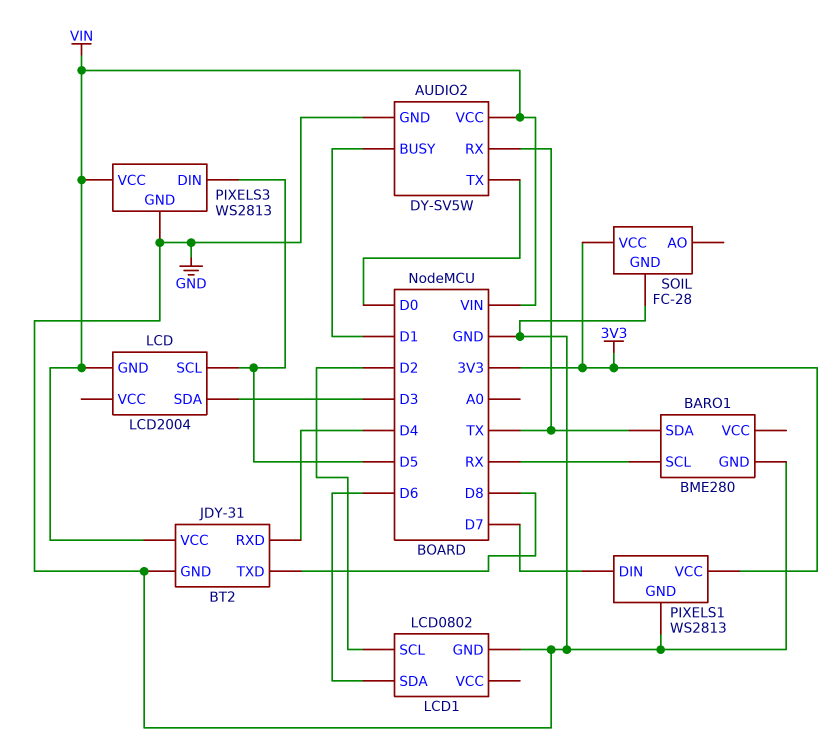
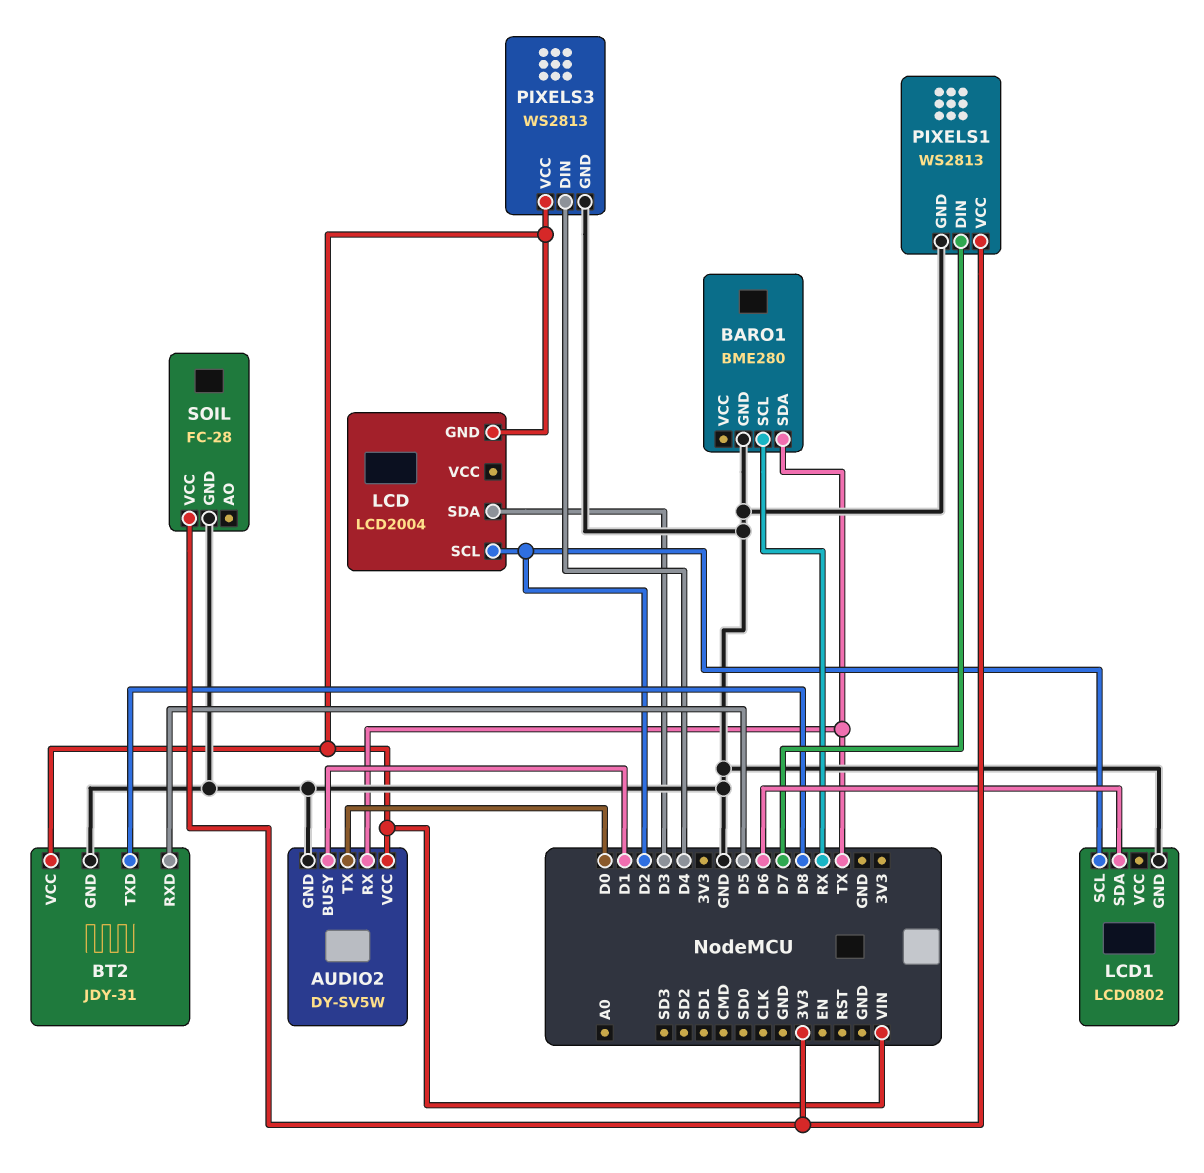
BT2 pin RXD: D4 -> D5
LCD pin SCL: D5 -> D2
PIXELS3 pin DIN: D5 -> D4

